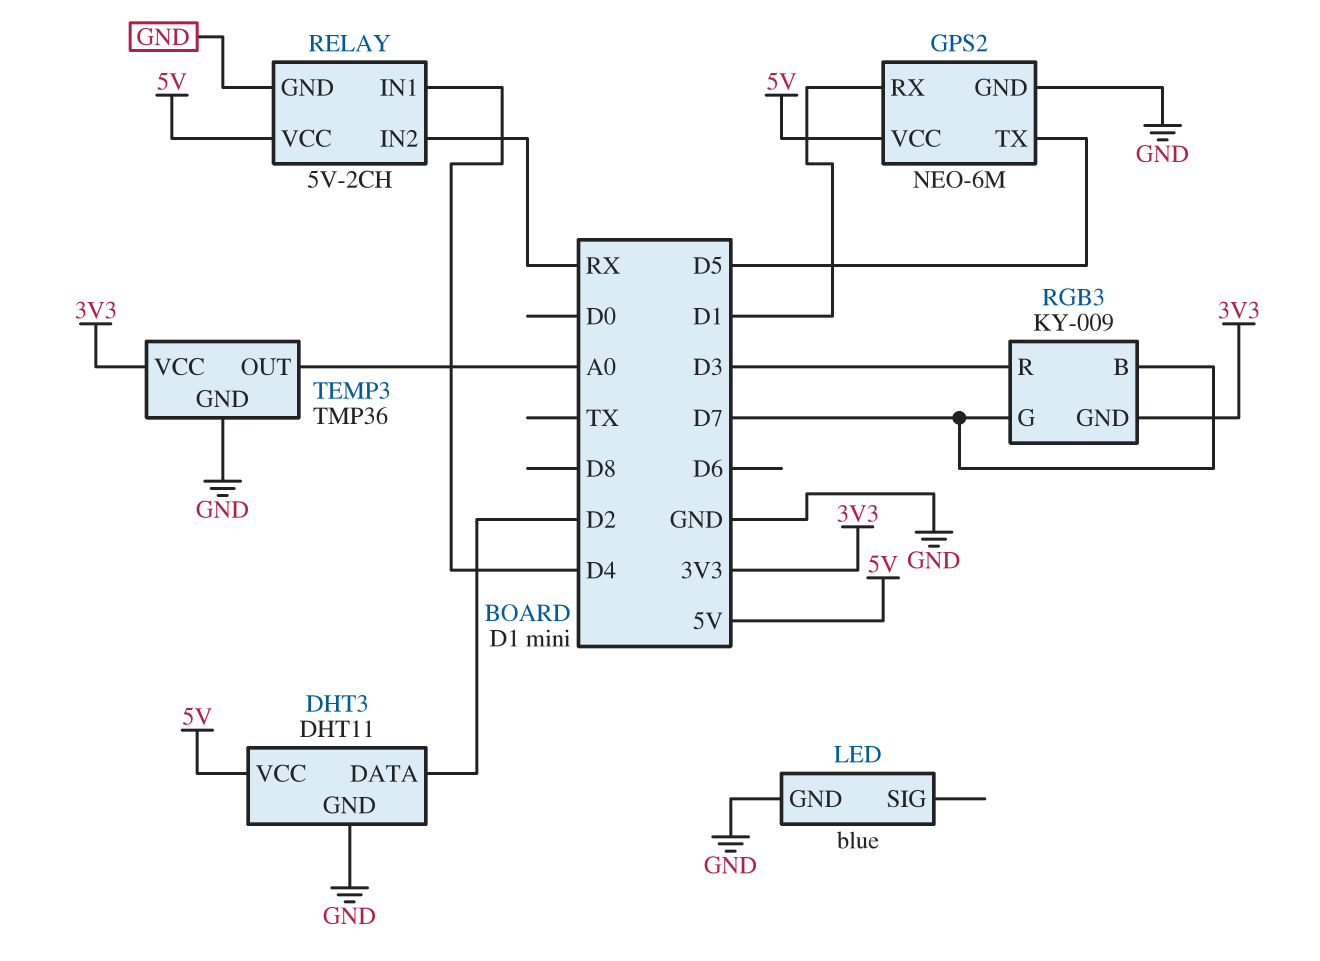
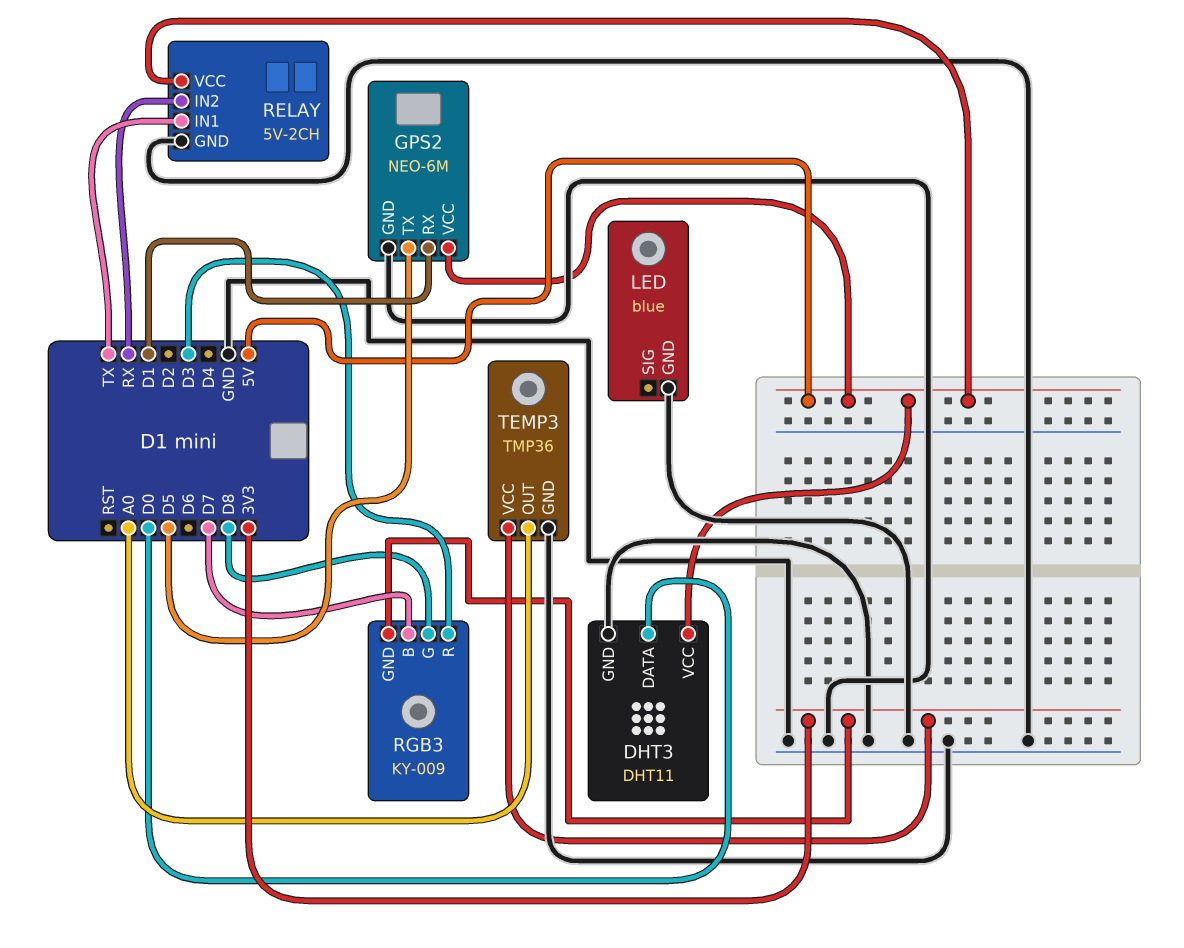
DHT3 pin DATA: D2 -> D0
RELAY pin IN1: D4 -> TX
RGB3 pin G: D7 -> D8

